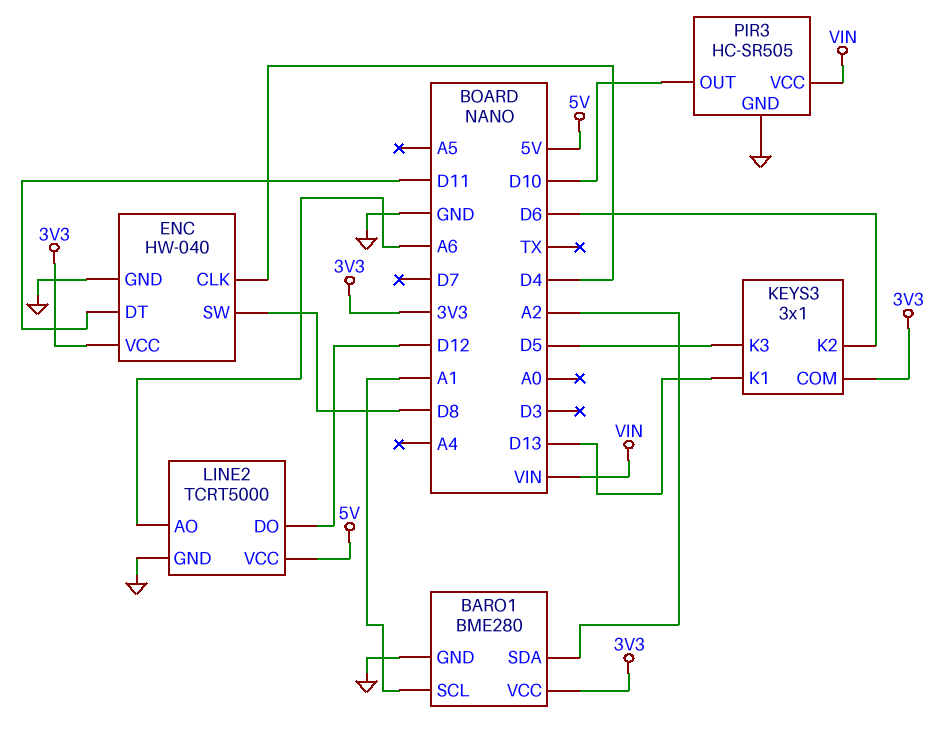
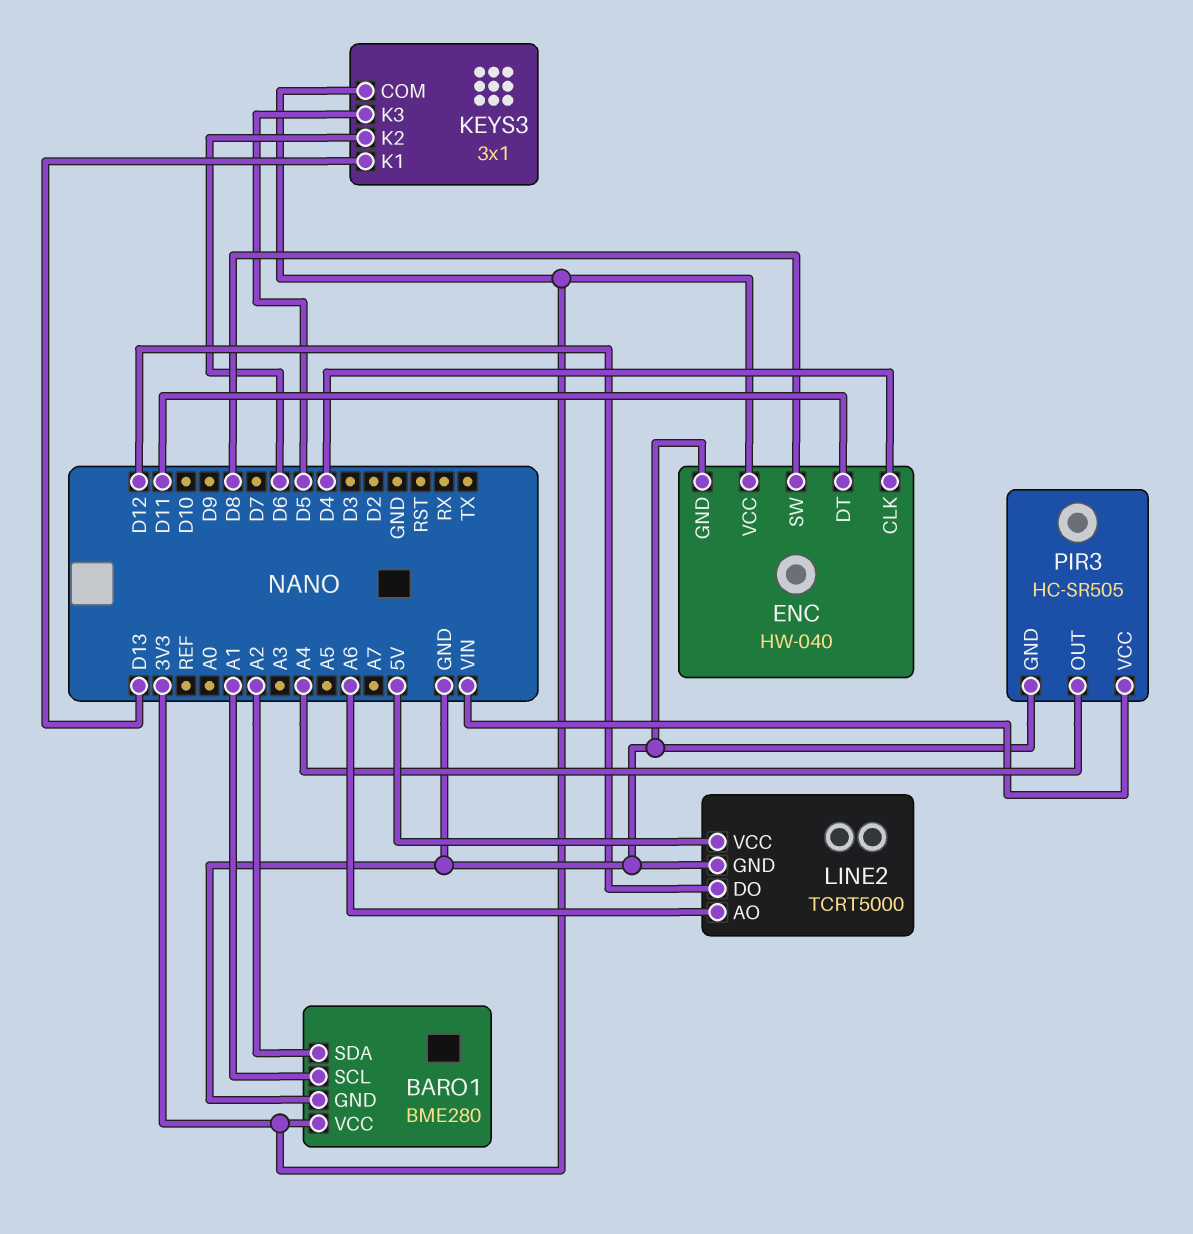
PIR3 pin OUT: D10 -> A4

